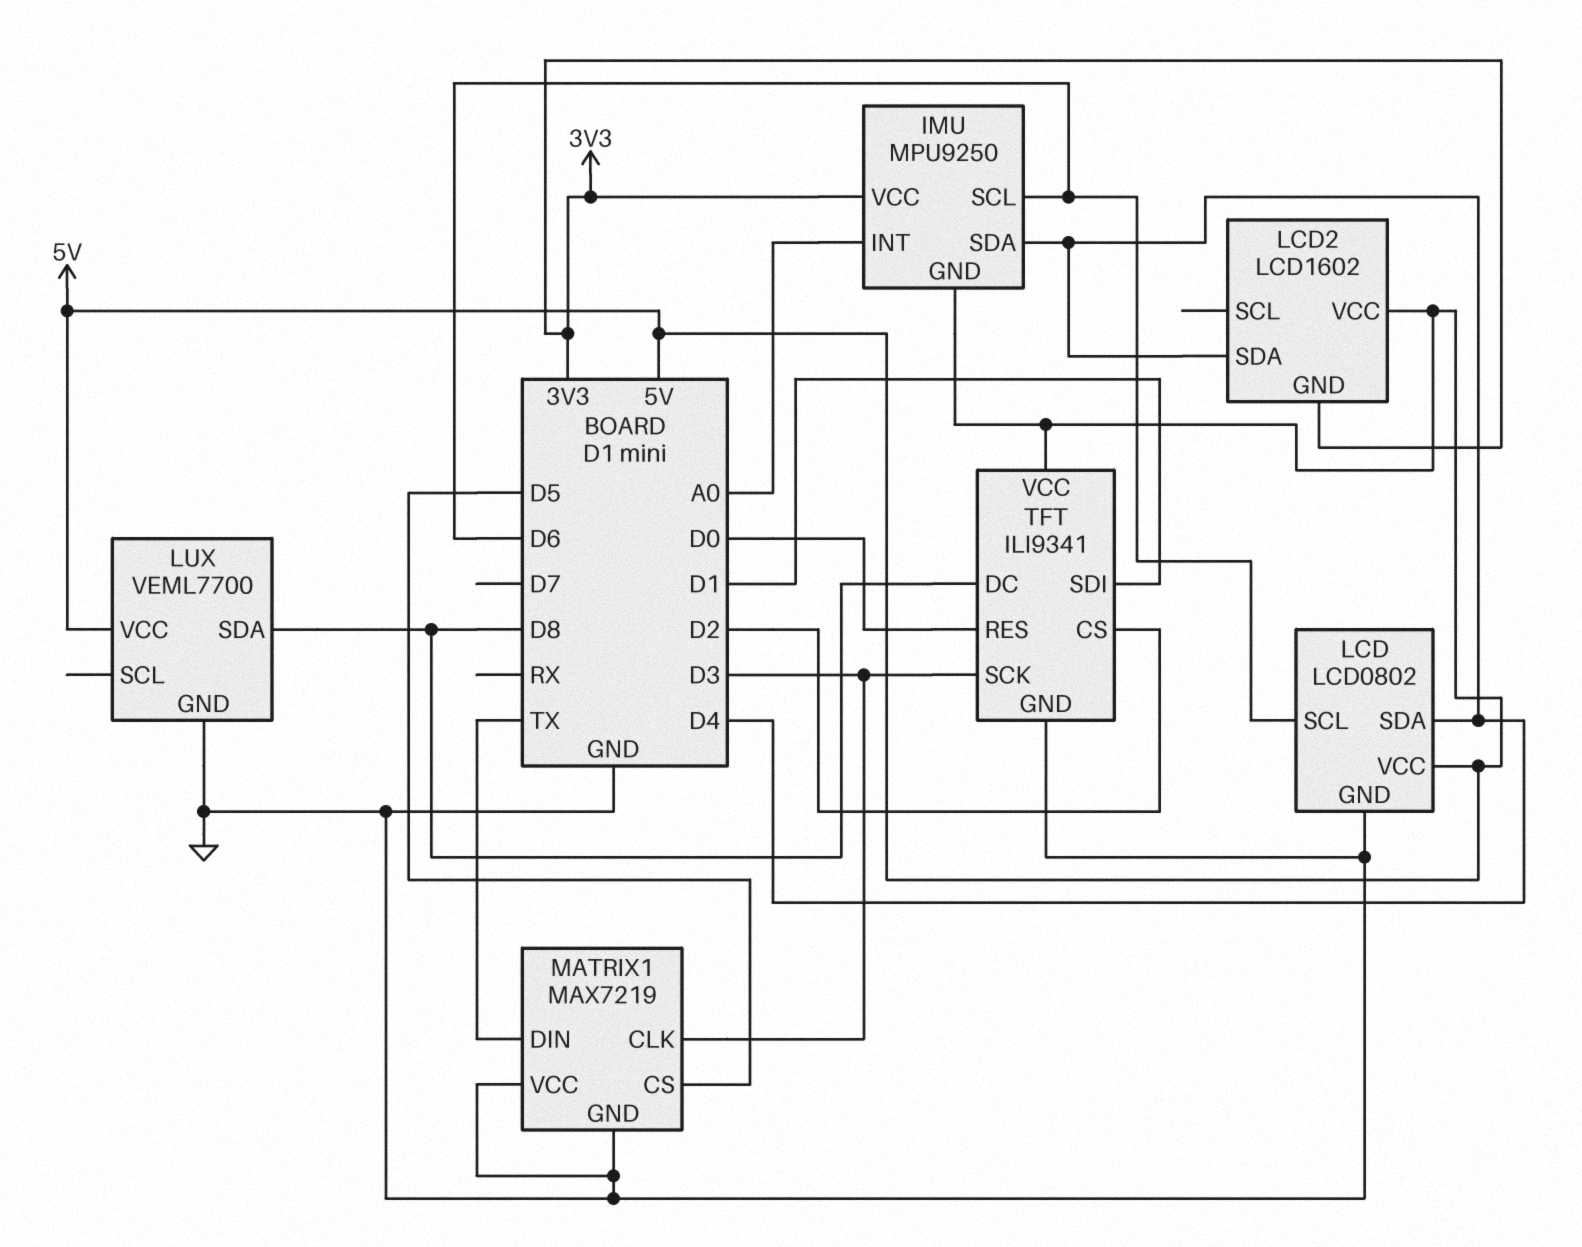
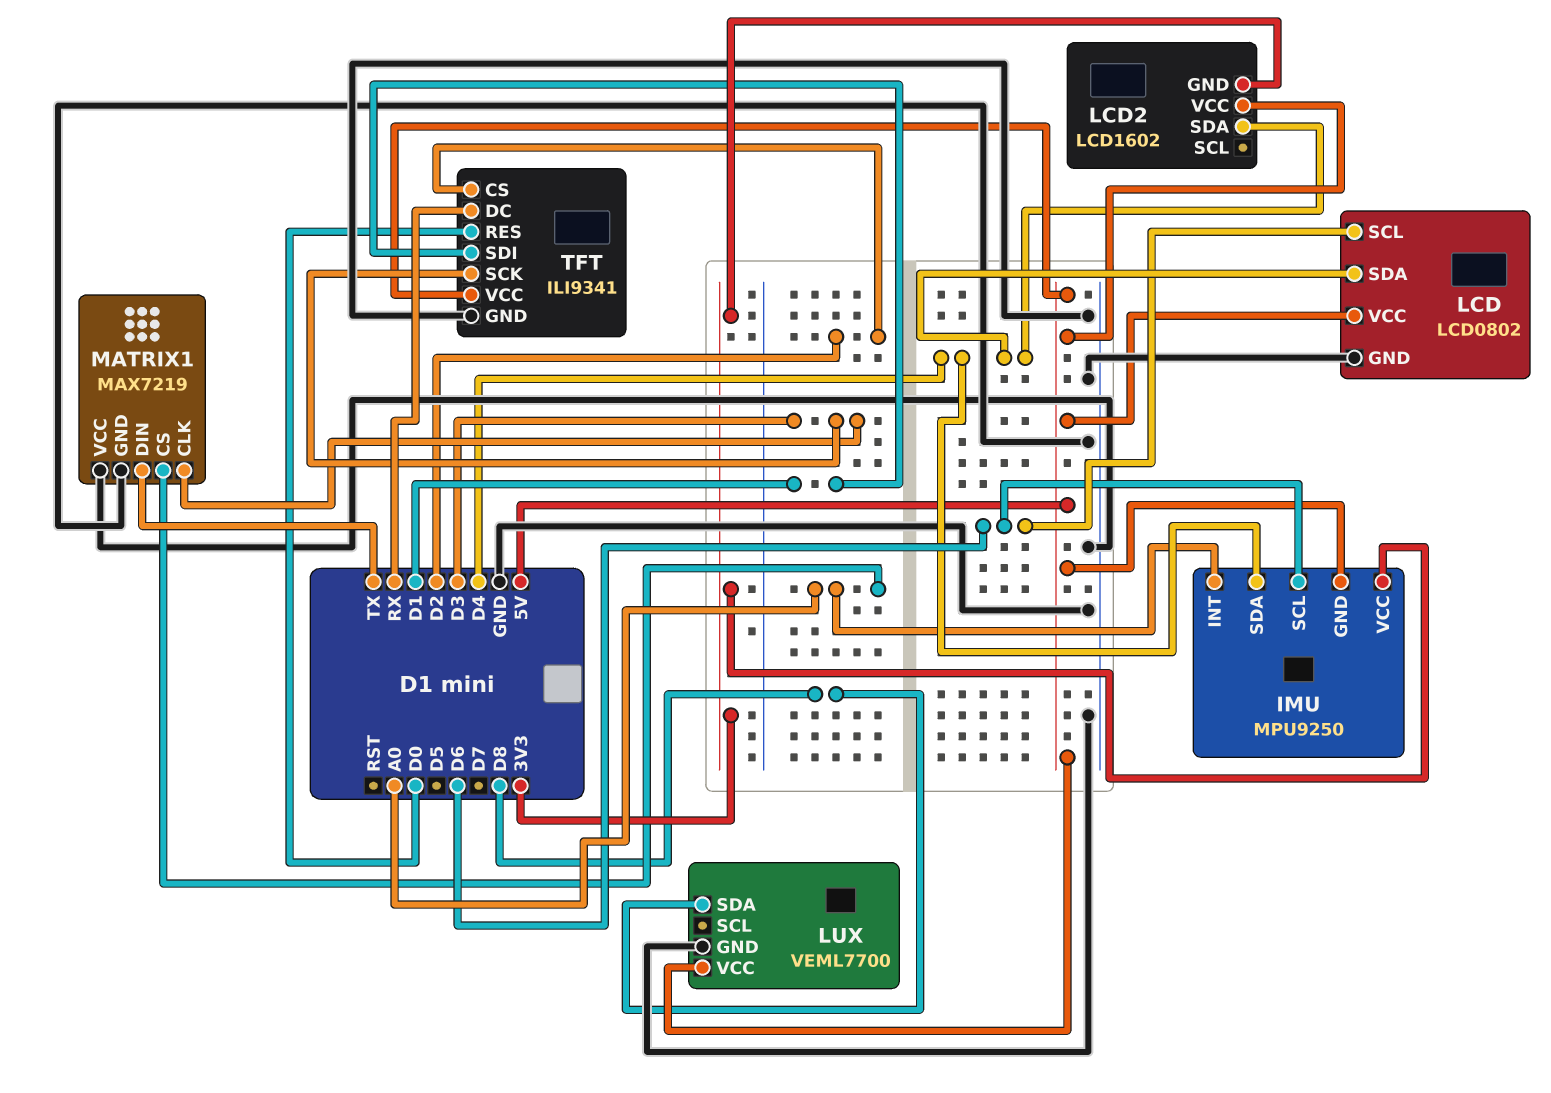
MATRIX1 pin CS: D5 -> A0
TFT pin DC: D8 -> RX

